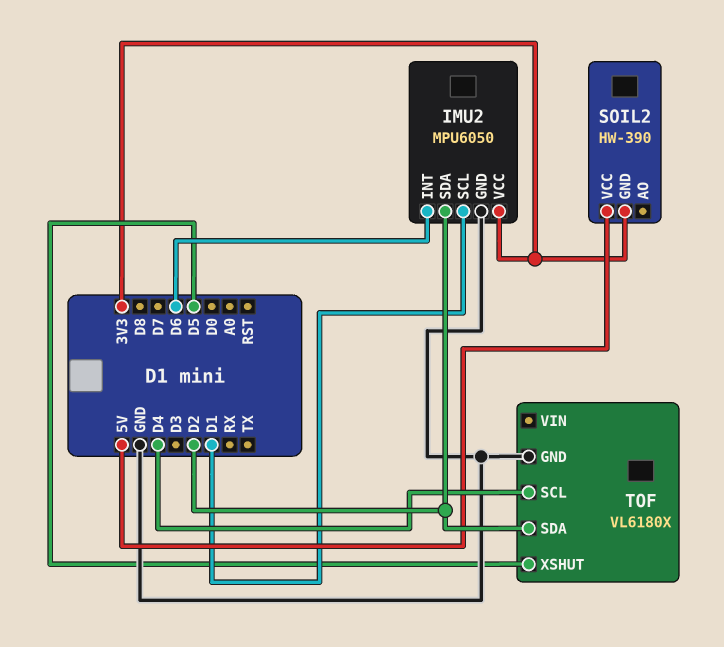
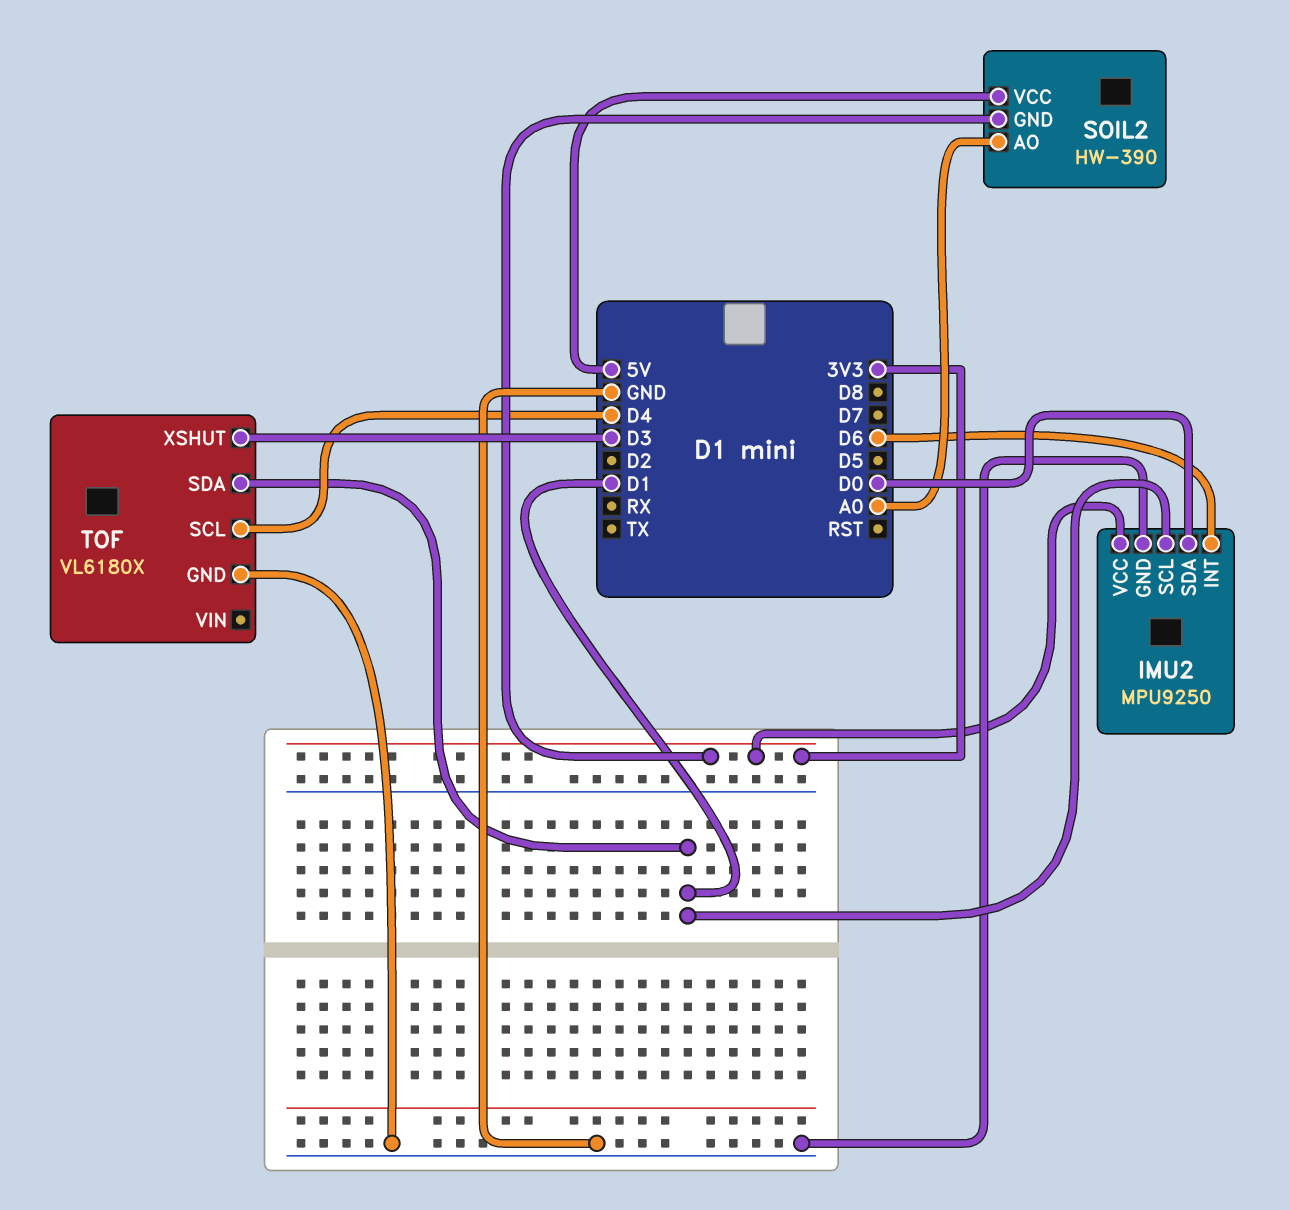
IMU2: MPU6050 -> MPU9250
IMU2 pin SDA: D2 -> D0
SOIL2 pin AO: none -> A0
TOF pin SDA: D2 -> D1
TOF pin XSHUT: D5 -> D3

